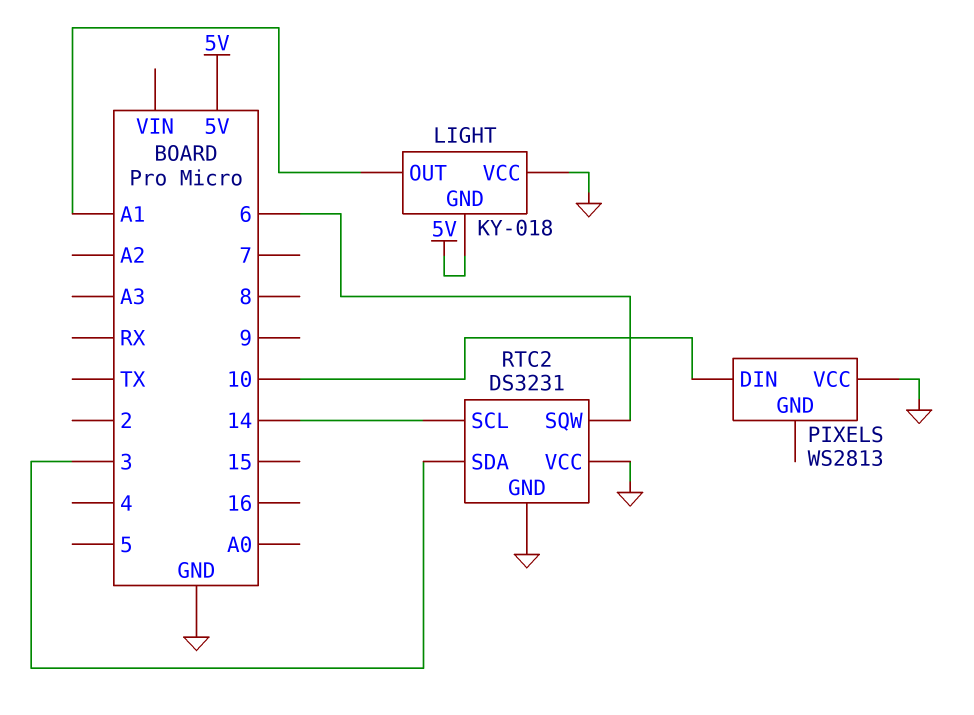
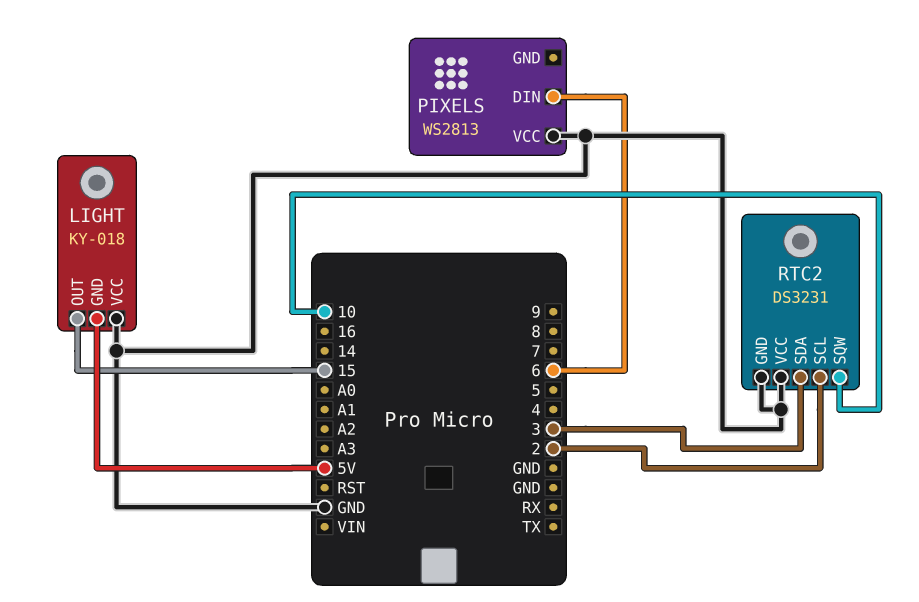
LIGHT pin OUT: A1 -> 15
PIXELS pin DIN: 10 -> 6
RTC2 pin SCL: 14 -> 2
RTC2 pin SQW: 6 -> 10

